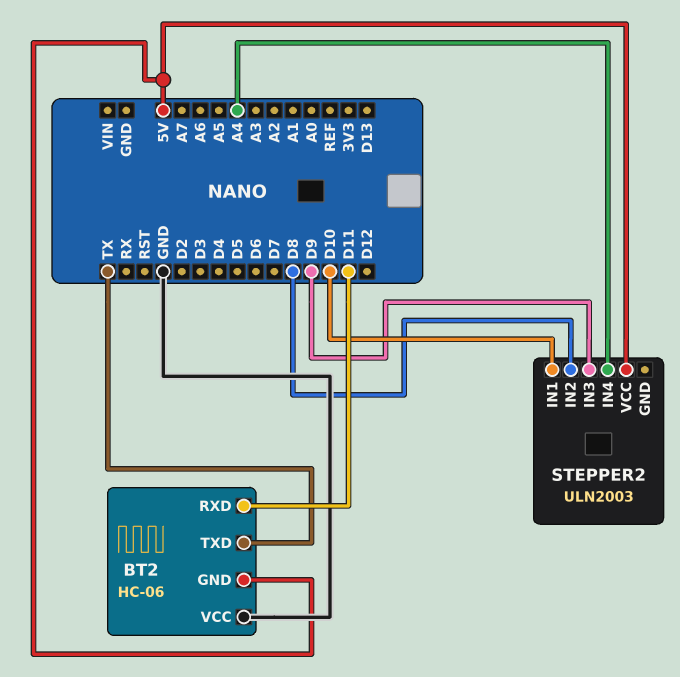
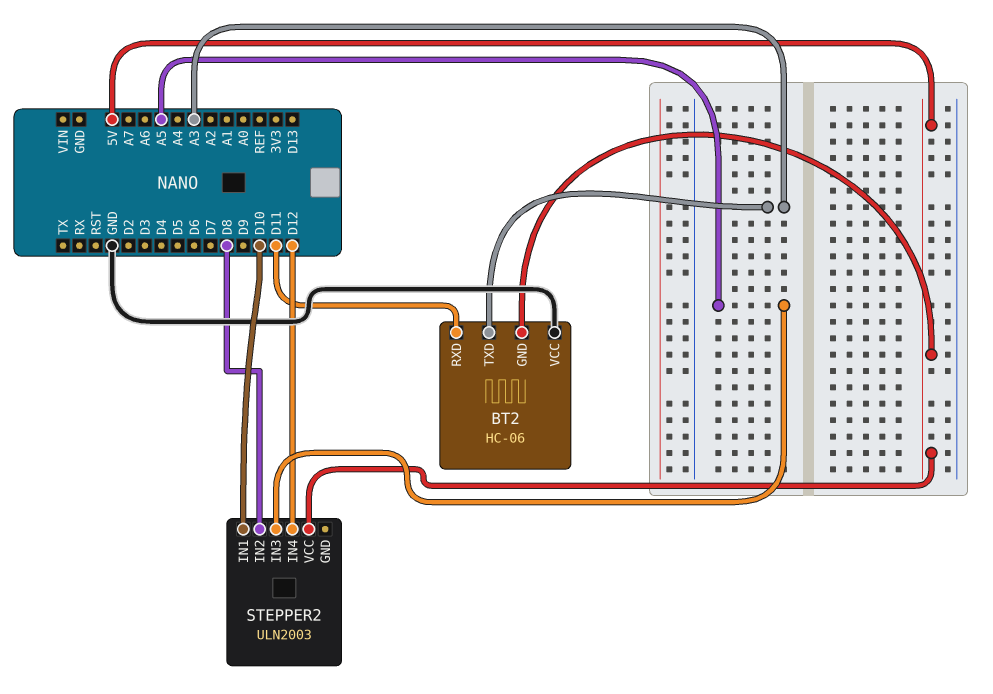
BT2 pin TXD: TX -> A3
STEPPER2 pin IN3: D9 -> A5
STEPPER2 pin IN4: A4 -> D12

